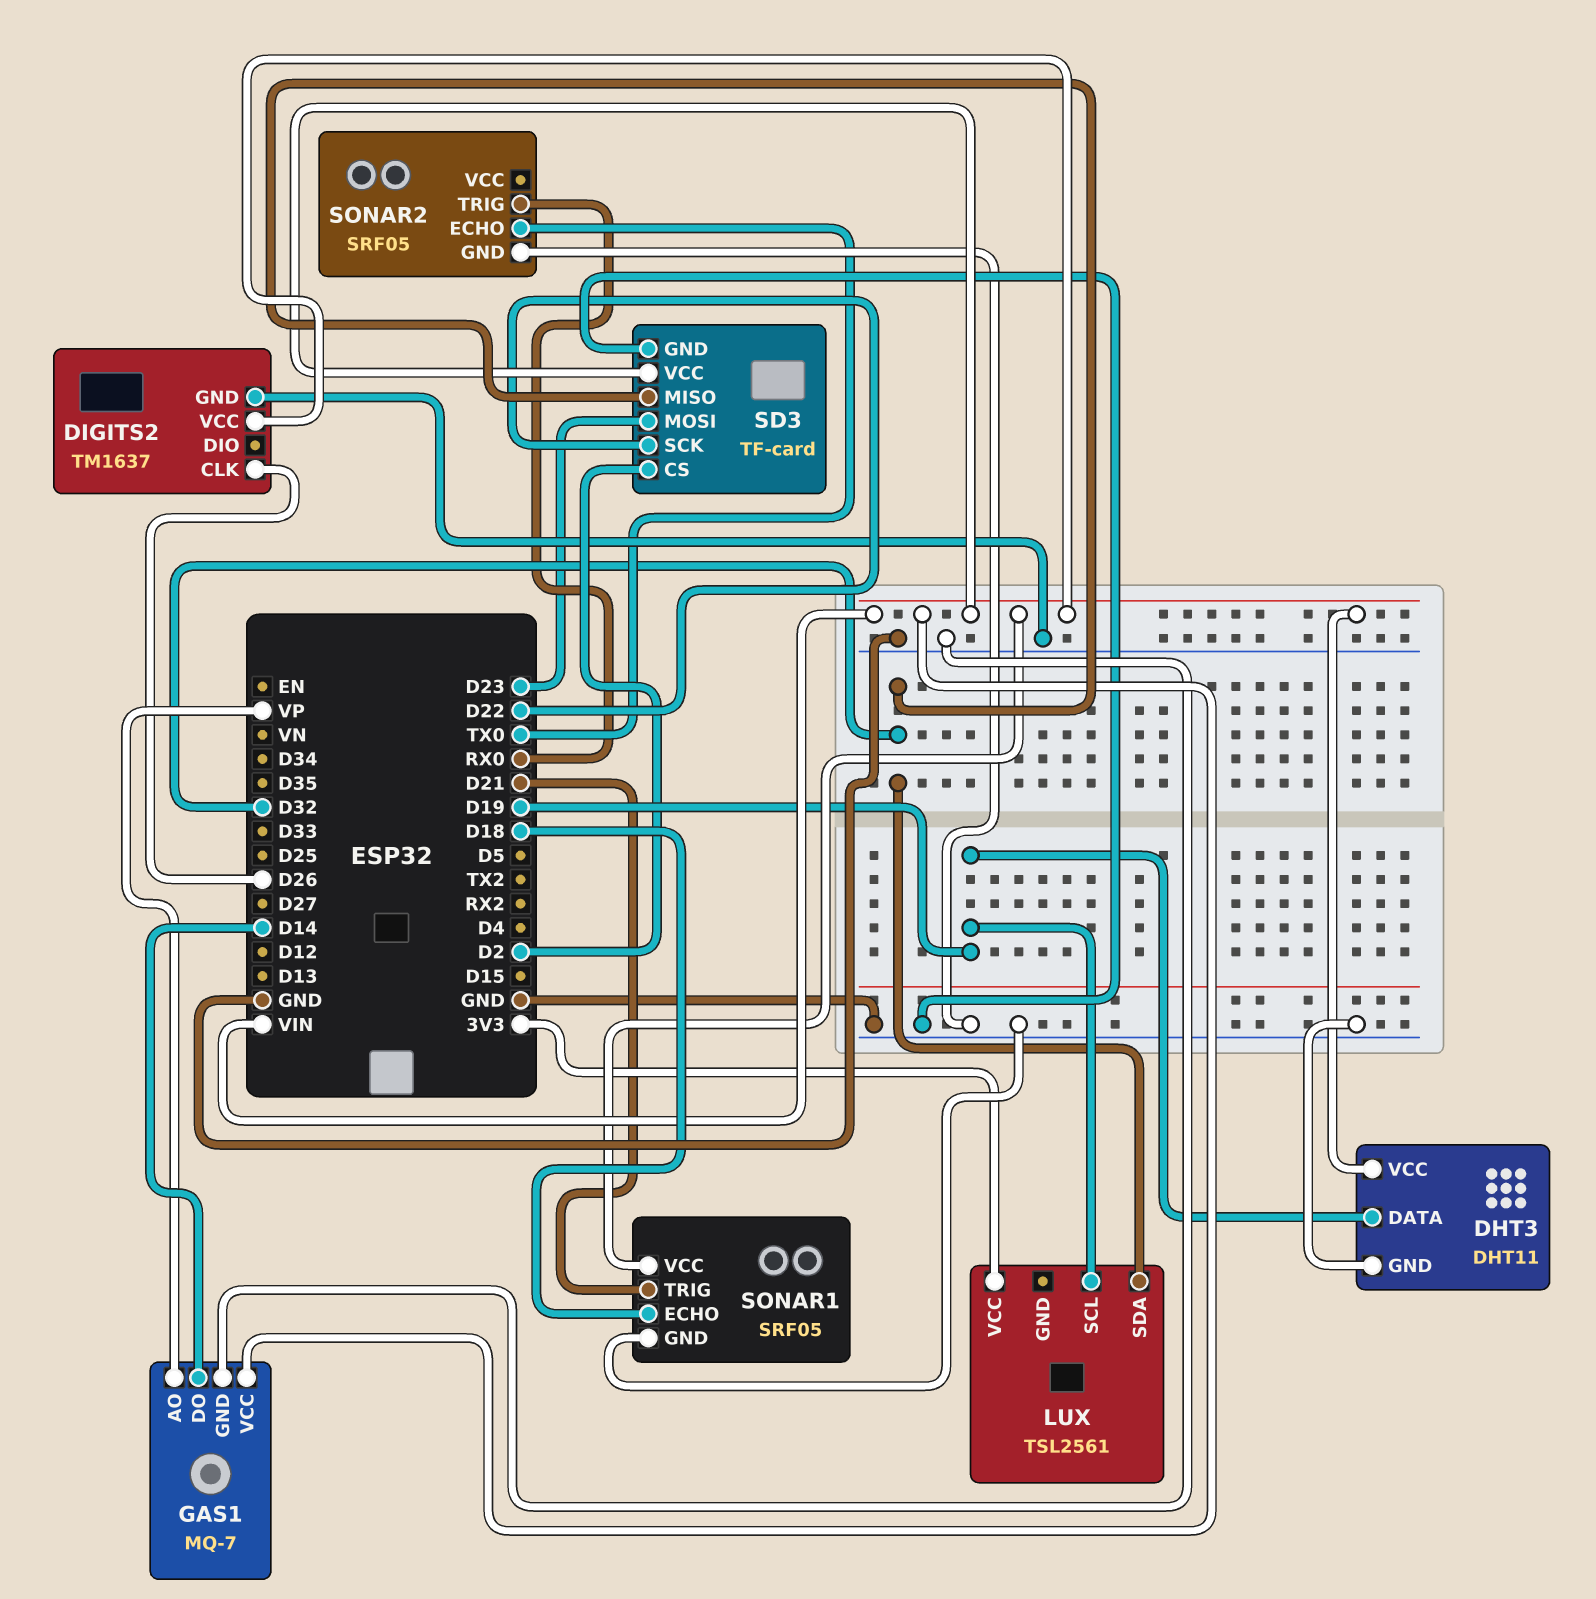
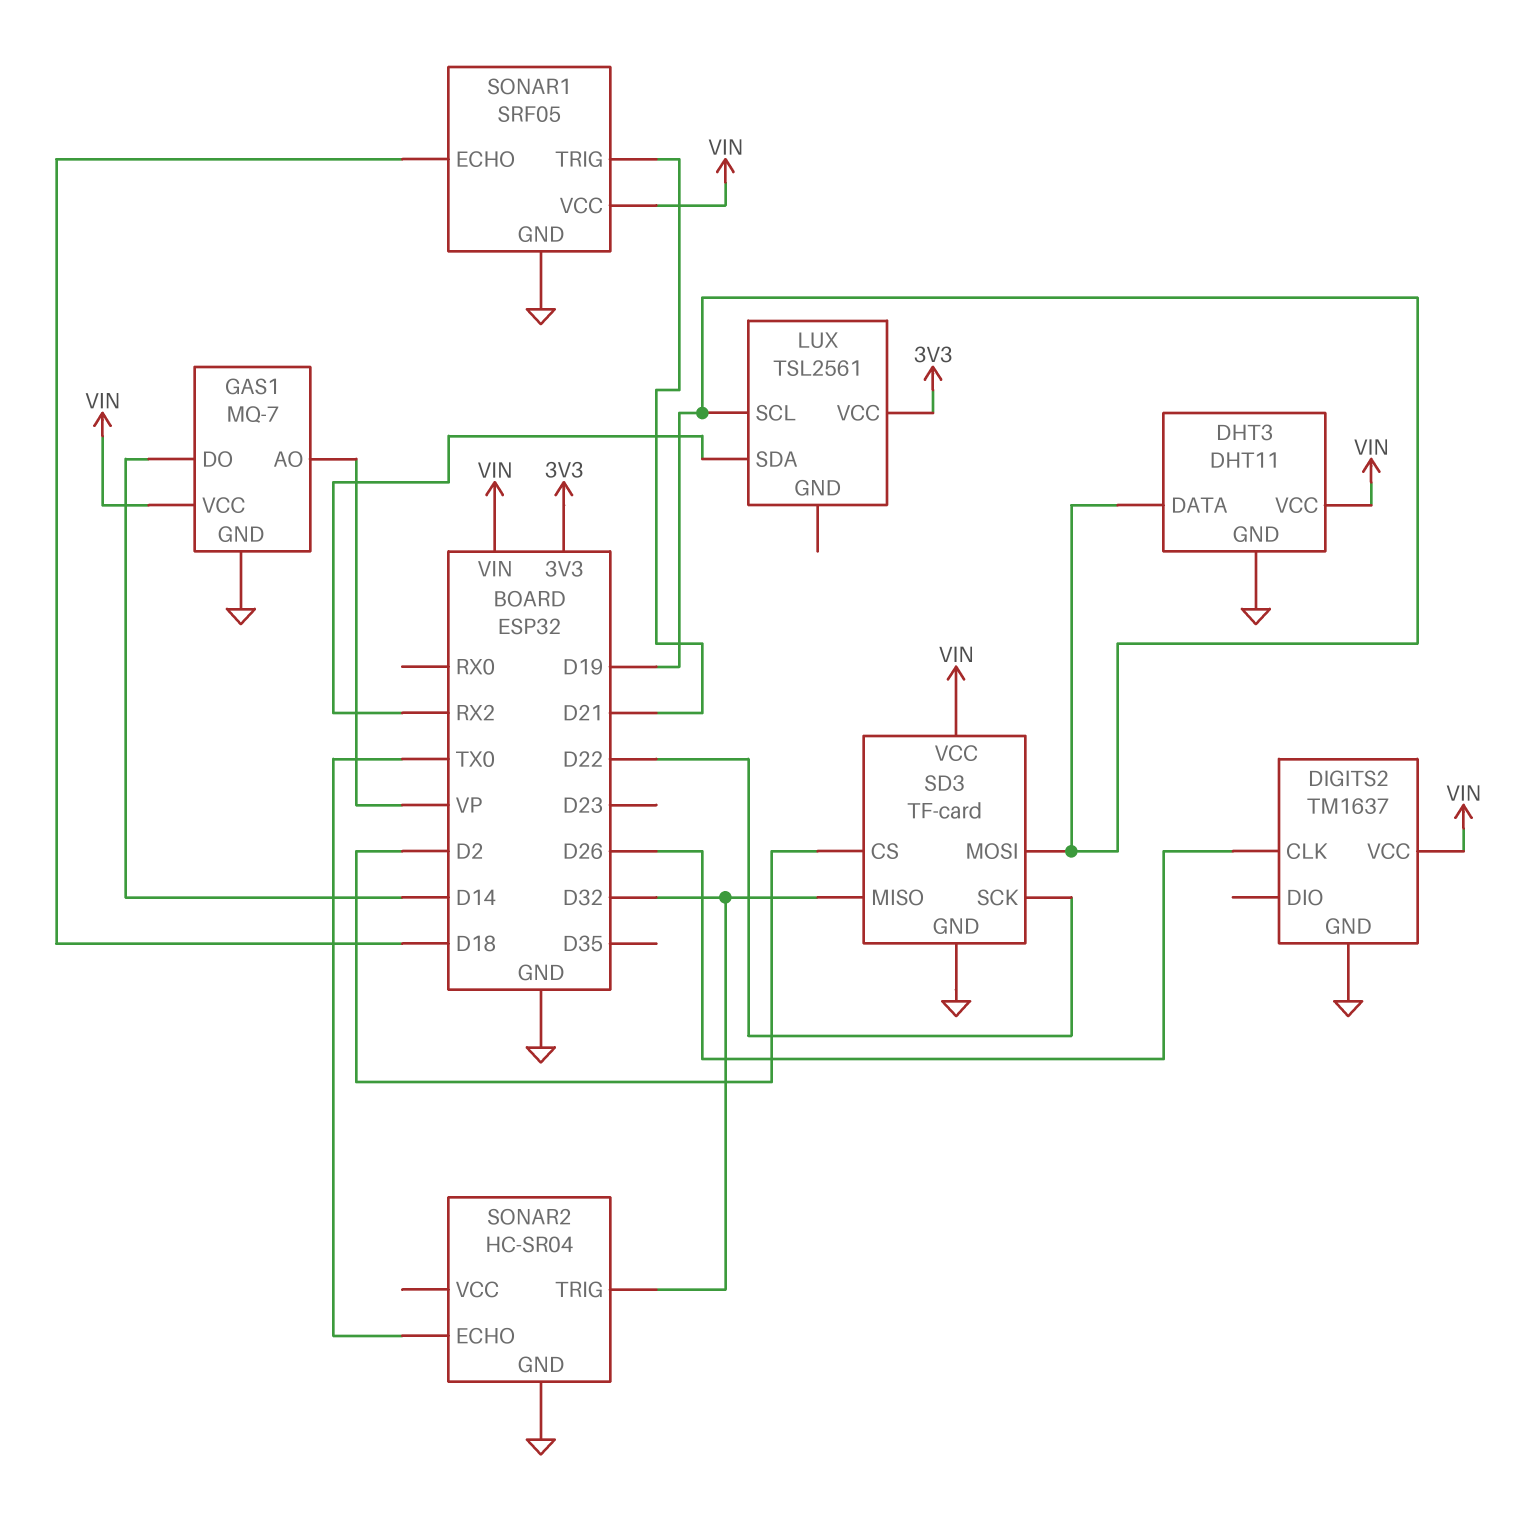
LUX pin SDA: D32 -> RX2
SD3 pin MOSI: D23 -> D19
SONAR2: SRF05 -> HC-SR04
SONAR2 pin TRIG: RX0 -> D32

